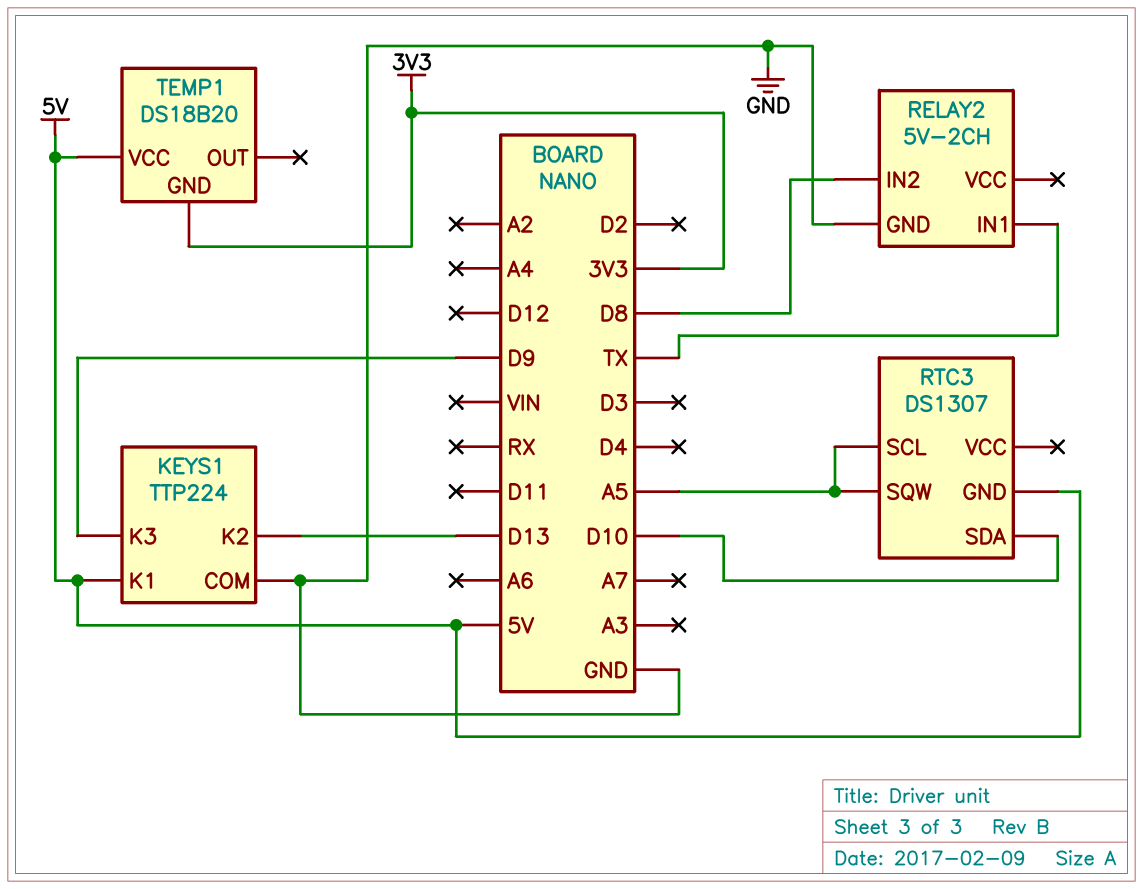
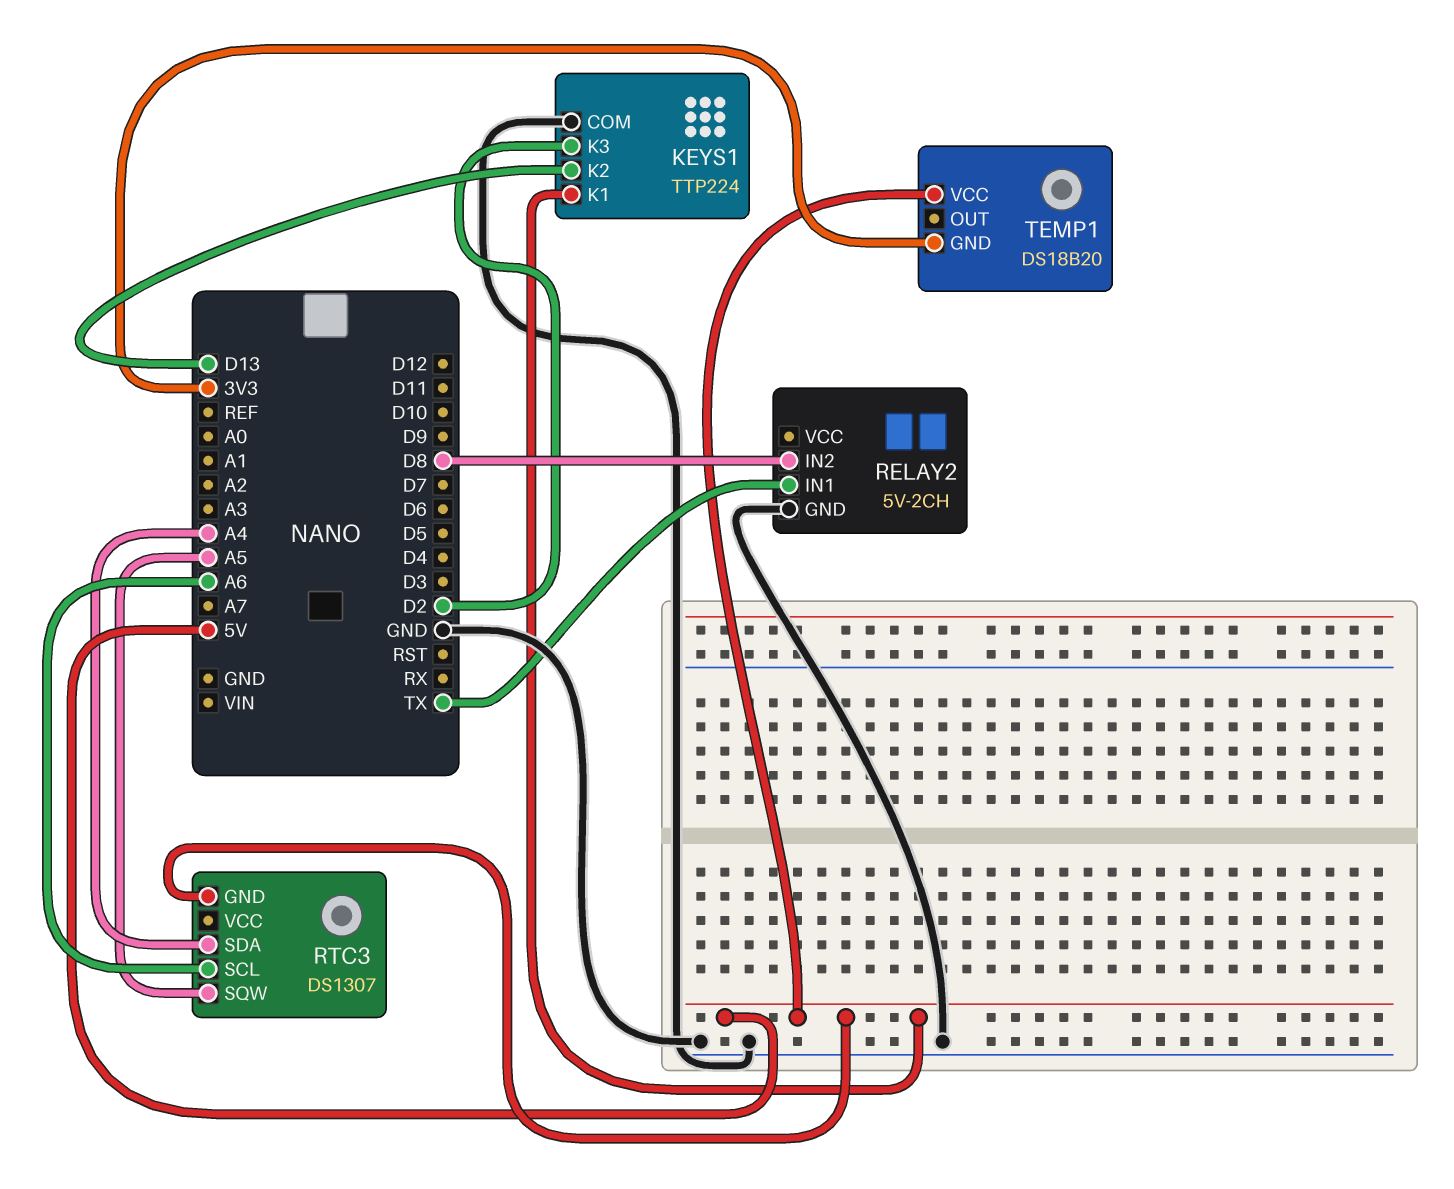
KEYS1 pin K3: D9 -> D2
RTC3 pin SCL: A5 -> A6
RTC3 pin SDA: D10 -> A4

